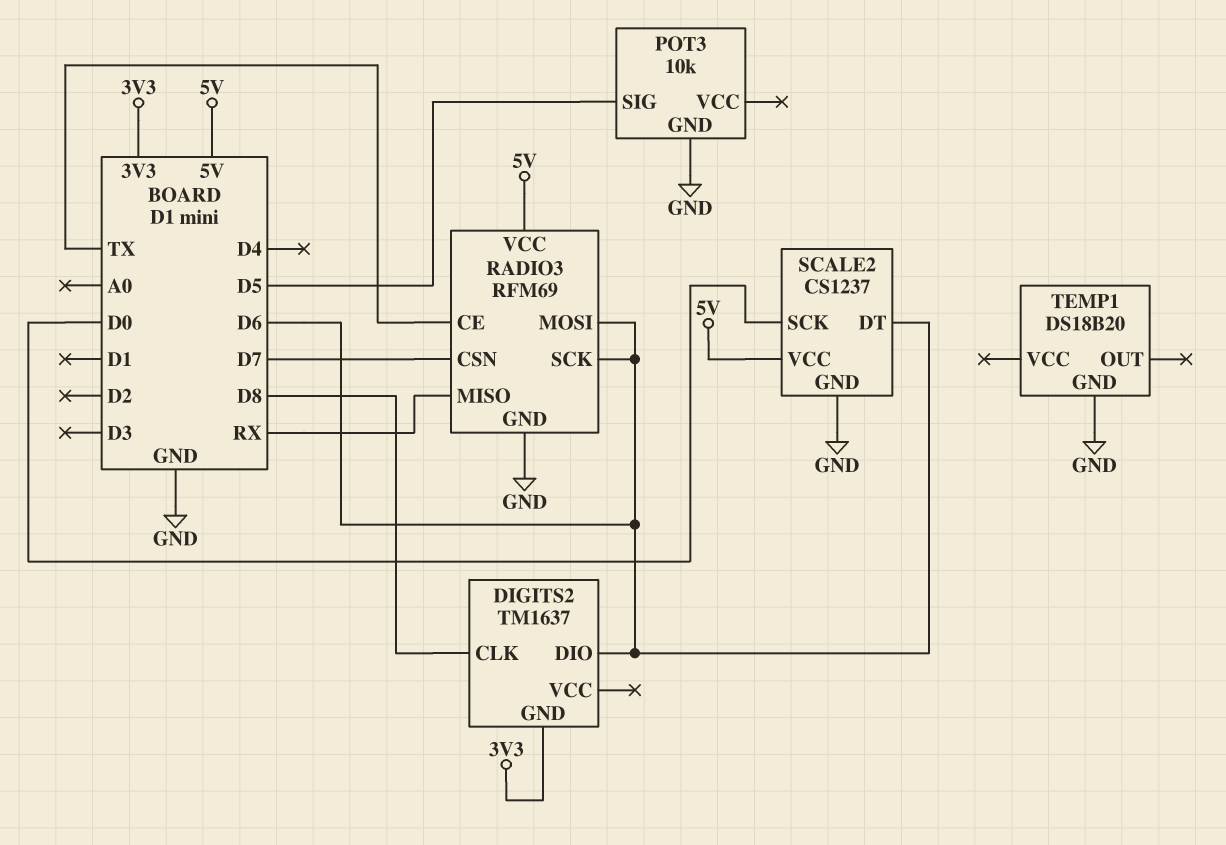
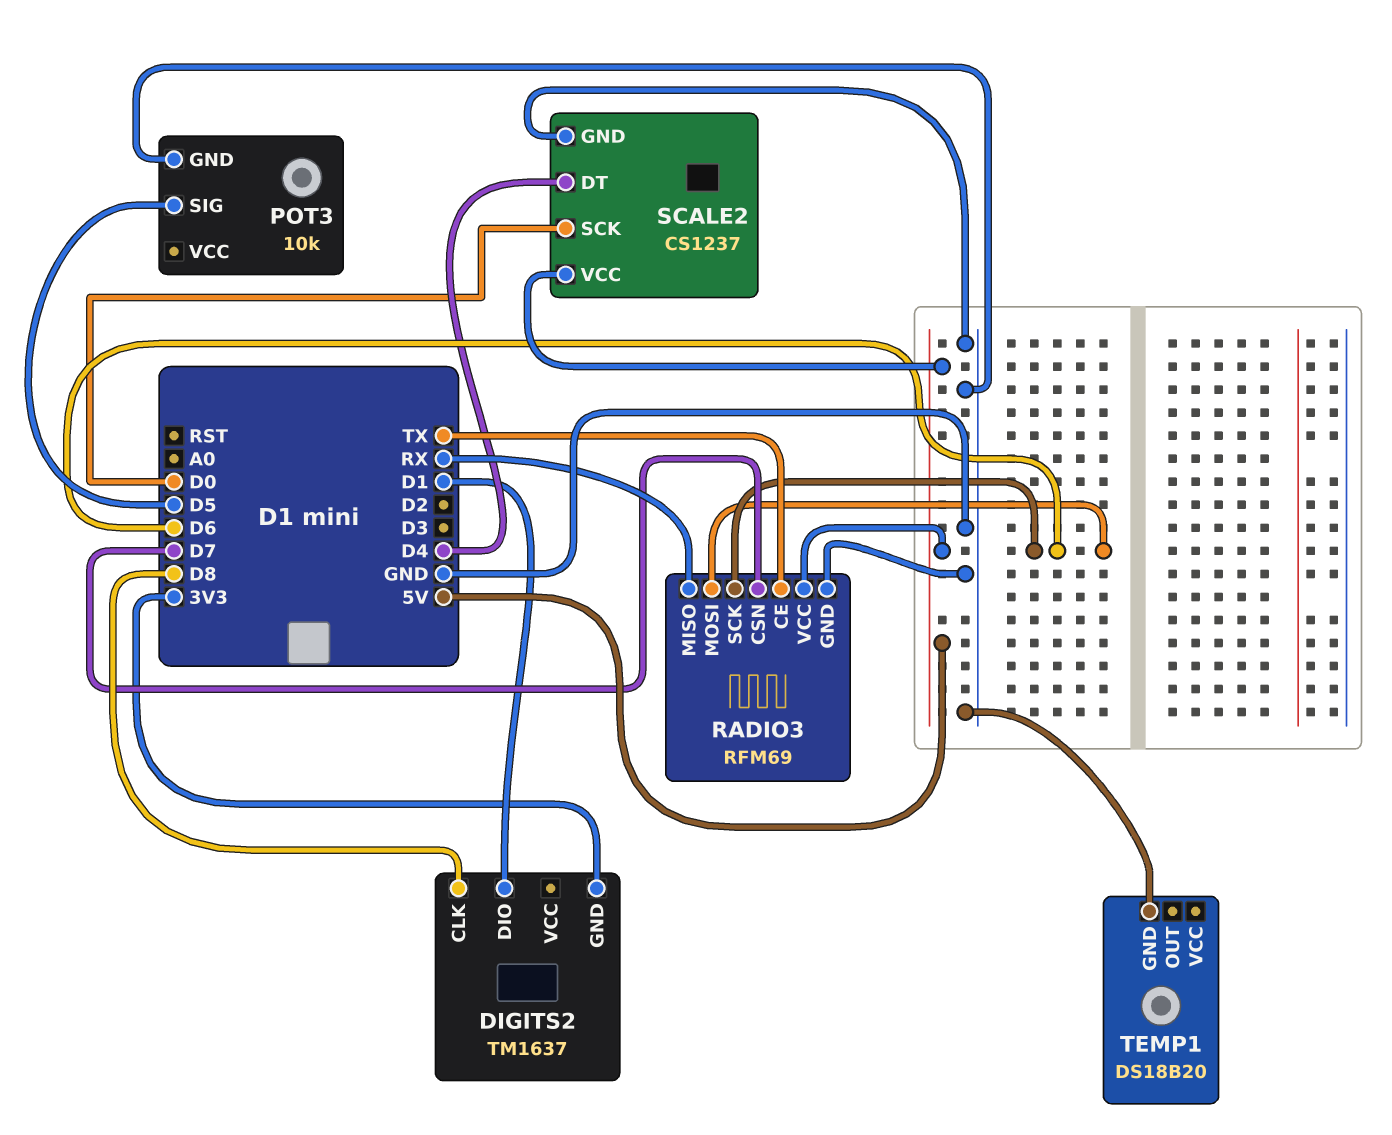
DIGITS2 pin DIO: D6 -> D1
SCALE2 pin DT: D6 -> D4

